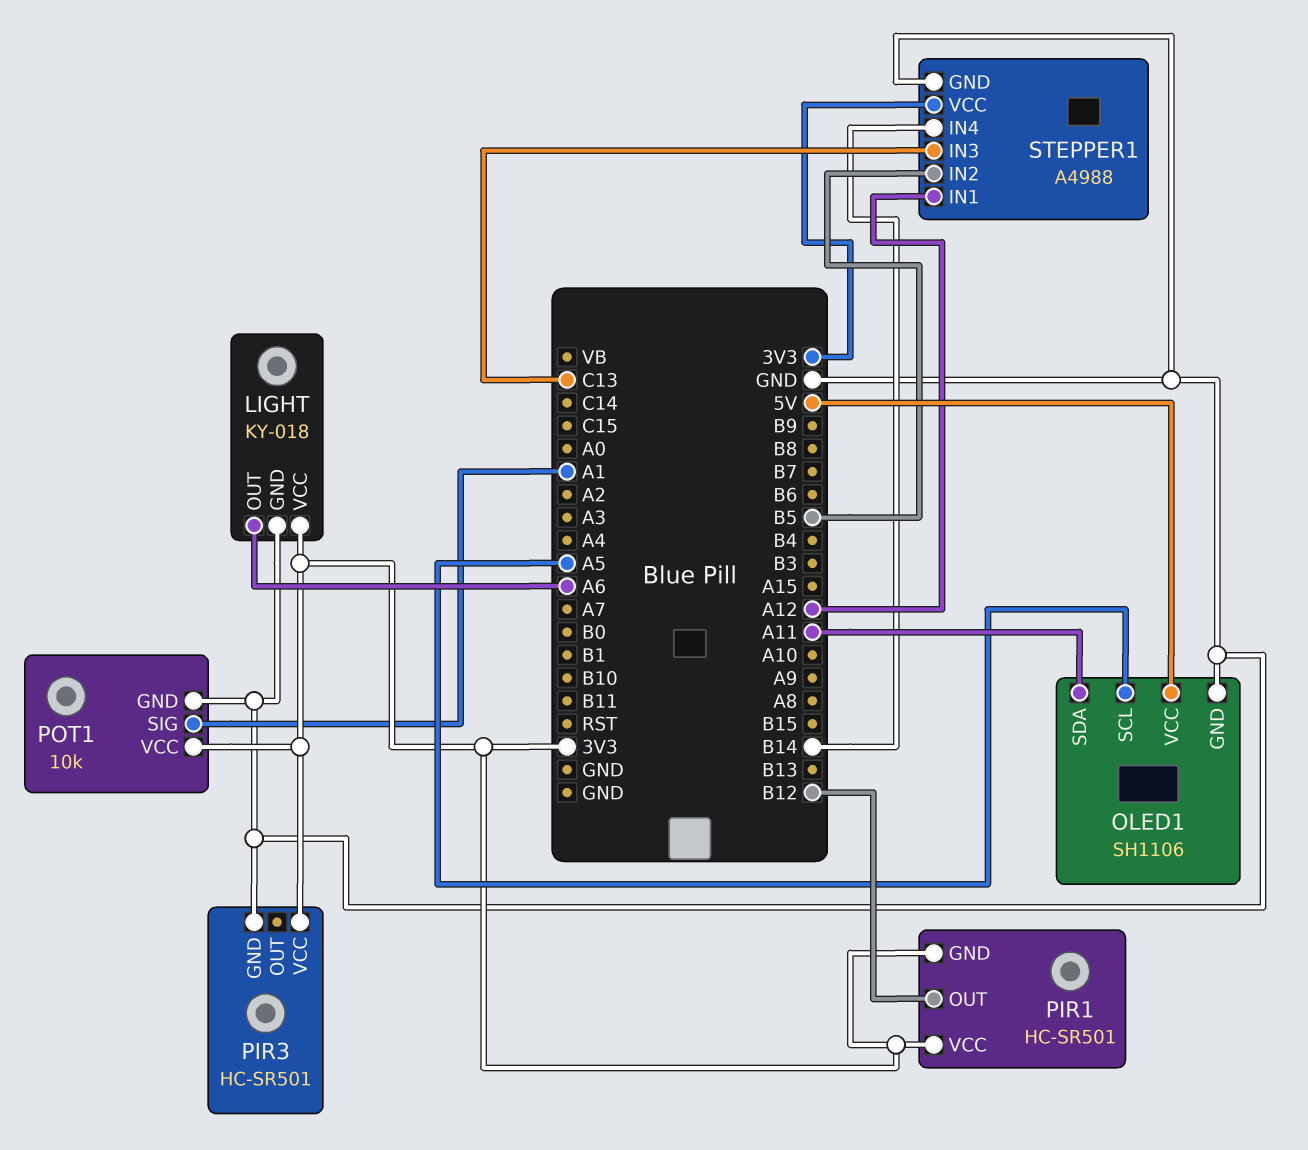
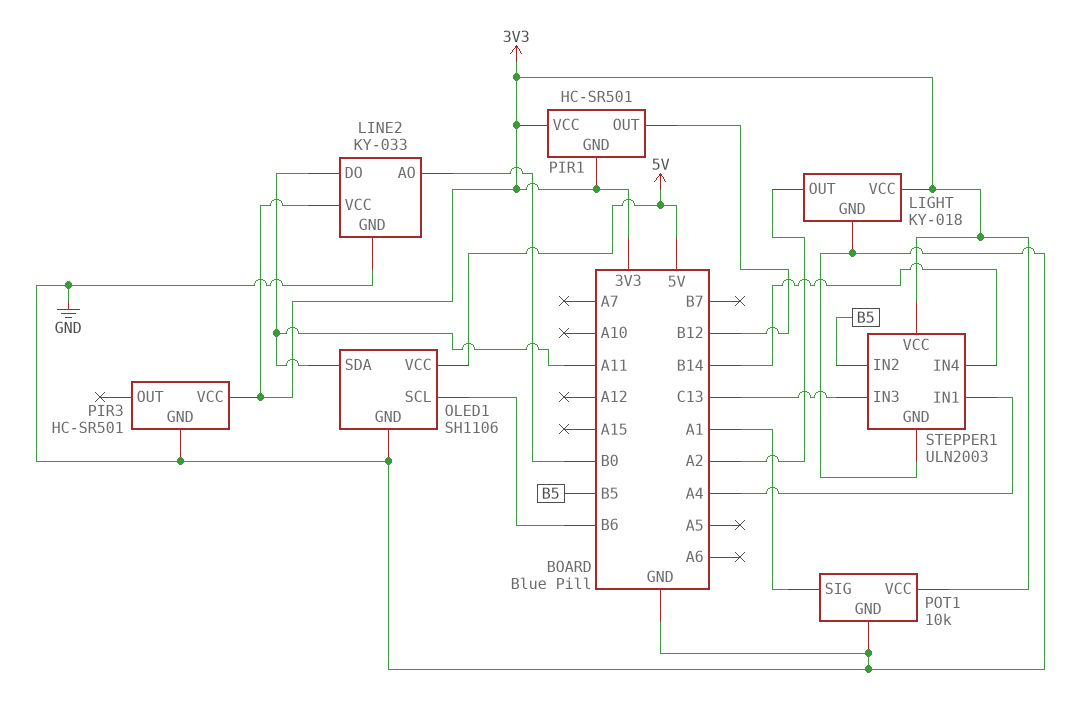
LIGHT pin OUT: A6 -> A2
LINE2: none -> KY-033
LINE2 pin AO: none -> B0
LINE2 pin DO: none -> A11
LINE2 pin GND: none -> GND
LINE2 pin VCC: none -> 3V3
OLED1 pin SCL: A5 -> B6
STEPPER1: A4988 -> ULN2003
STEPPER1 pin IN1: A12 -> A4

